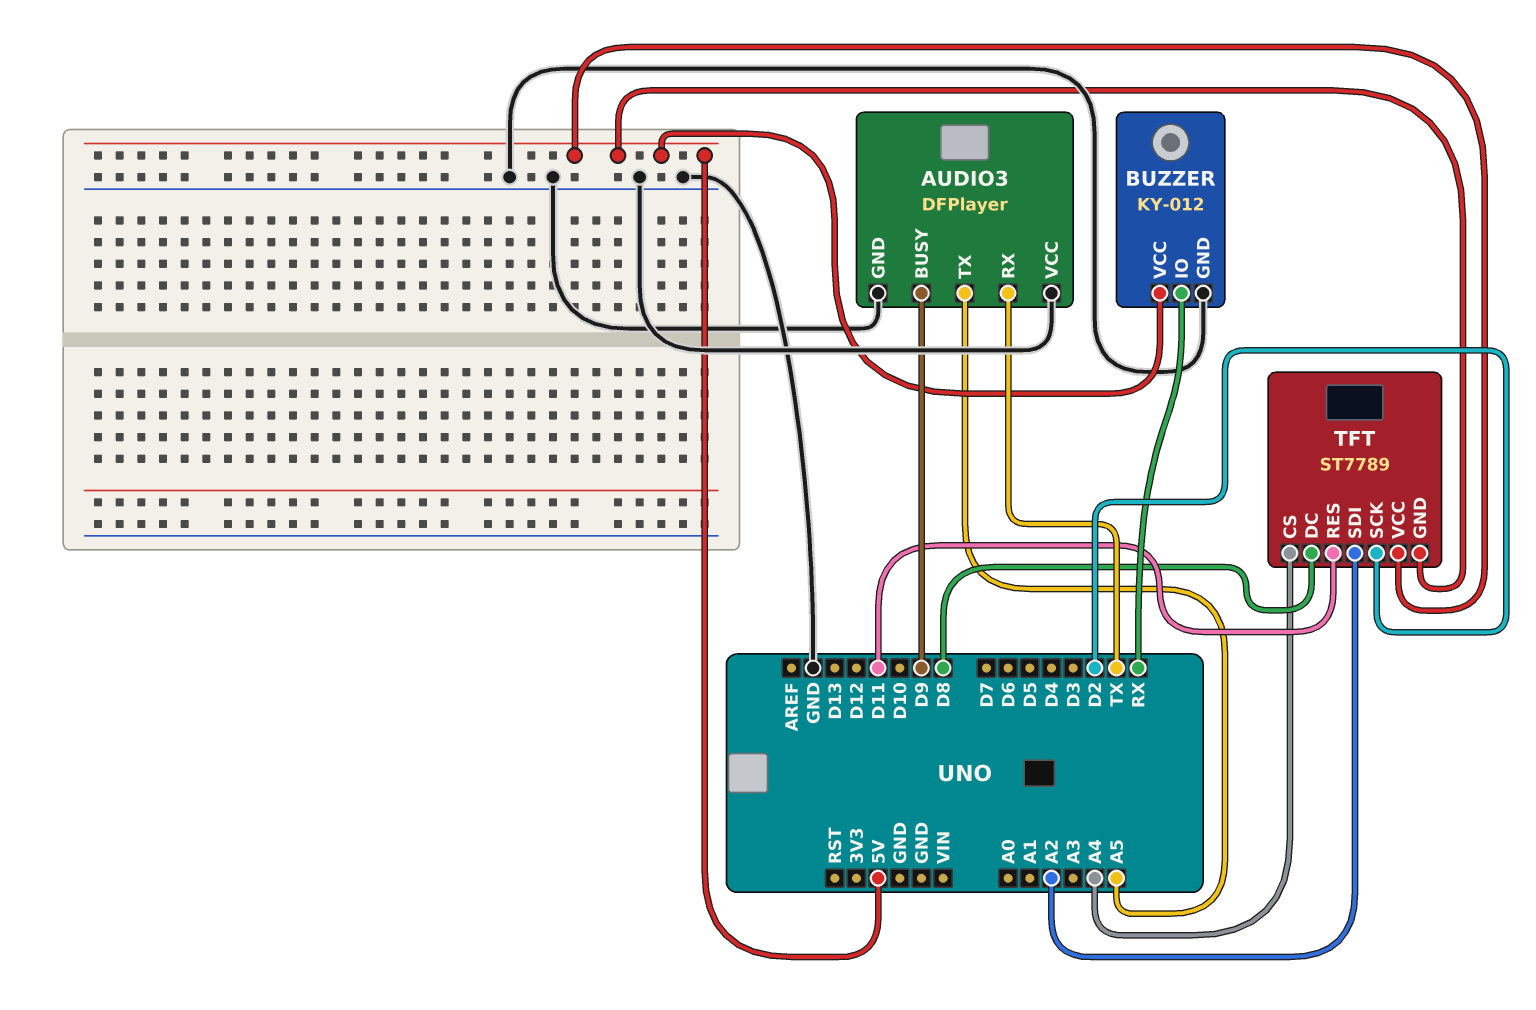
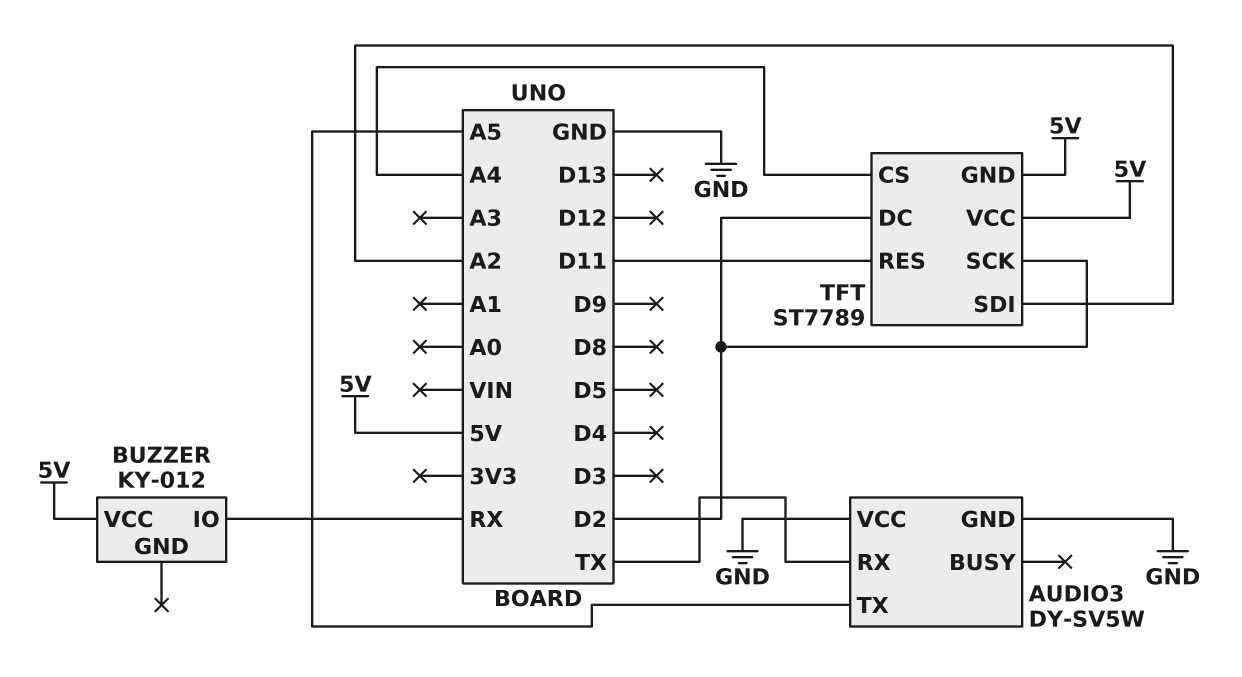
AUDIO3: DFPlayer -> DY-SV5W
AUDIO3 pin BUSY: D9 -> none
BUZZER pin GND: GND -> none
TFT pin DC: D8 -> D2

